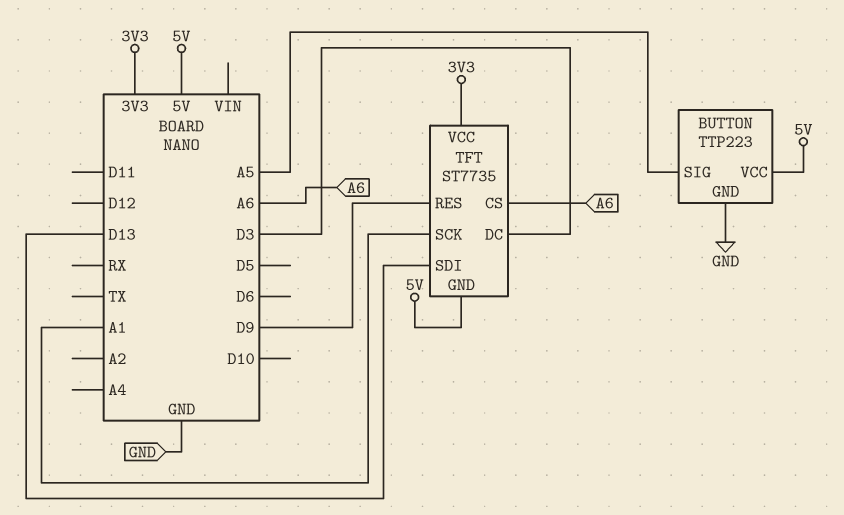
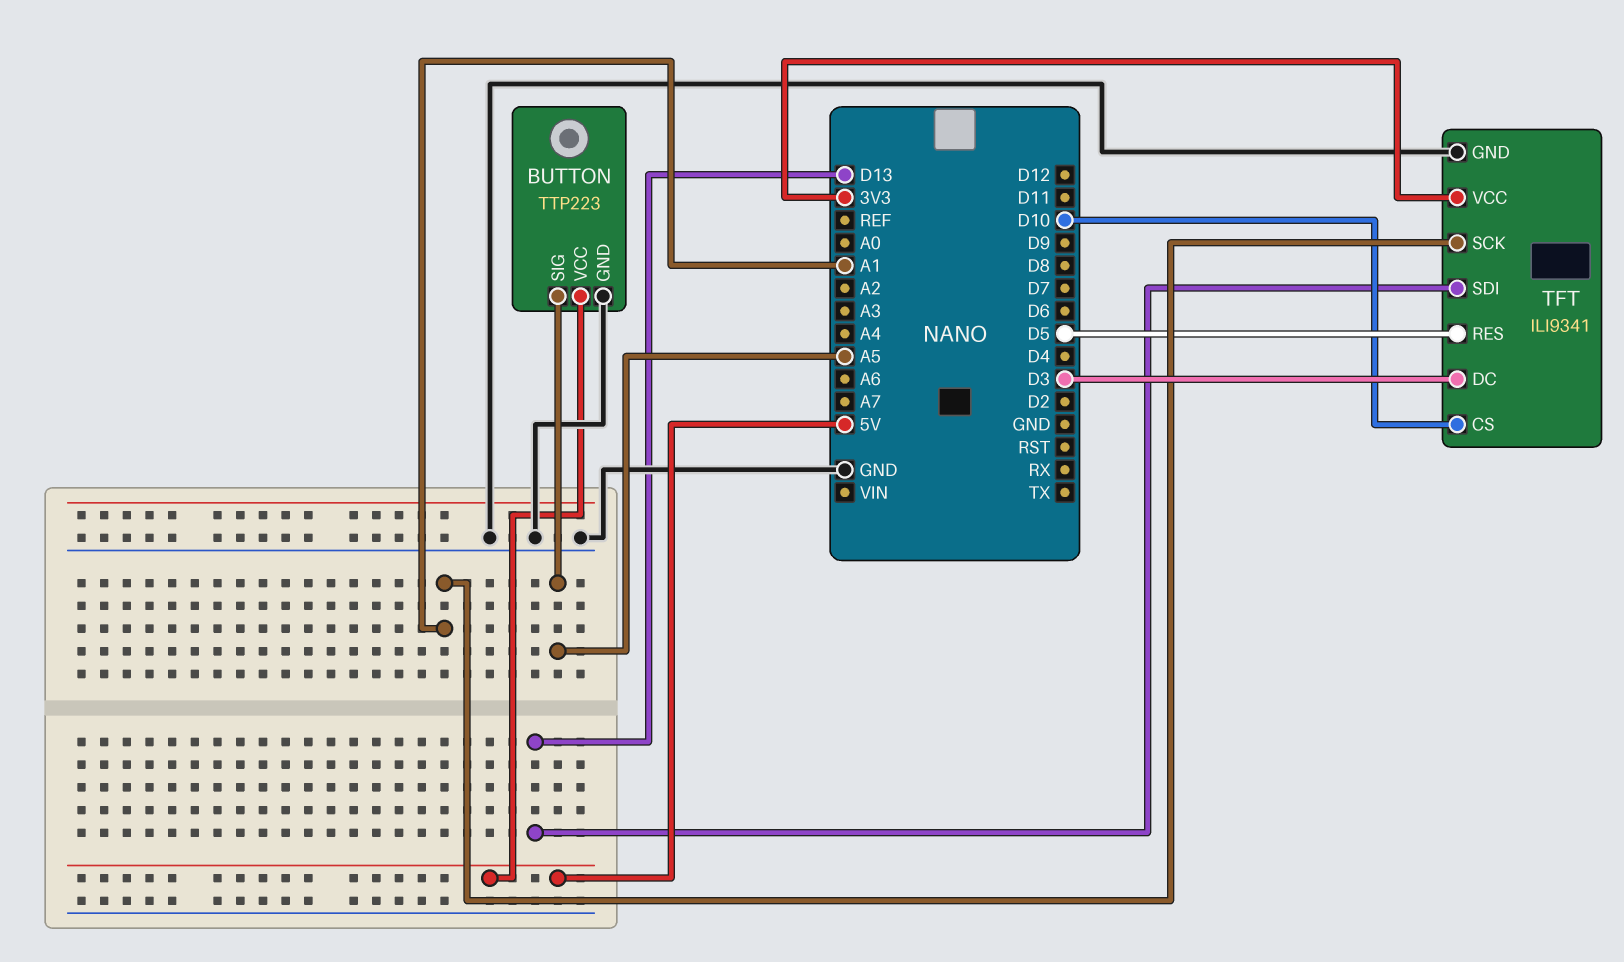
TFT: ST7735 -> ILI9341
TFT pin CS: A6 -> D10
TFT pin GND: 5V -> GND
TFT pin RES: D9 -> D5

